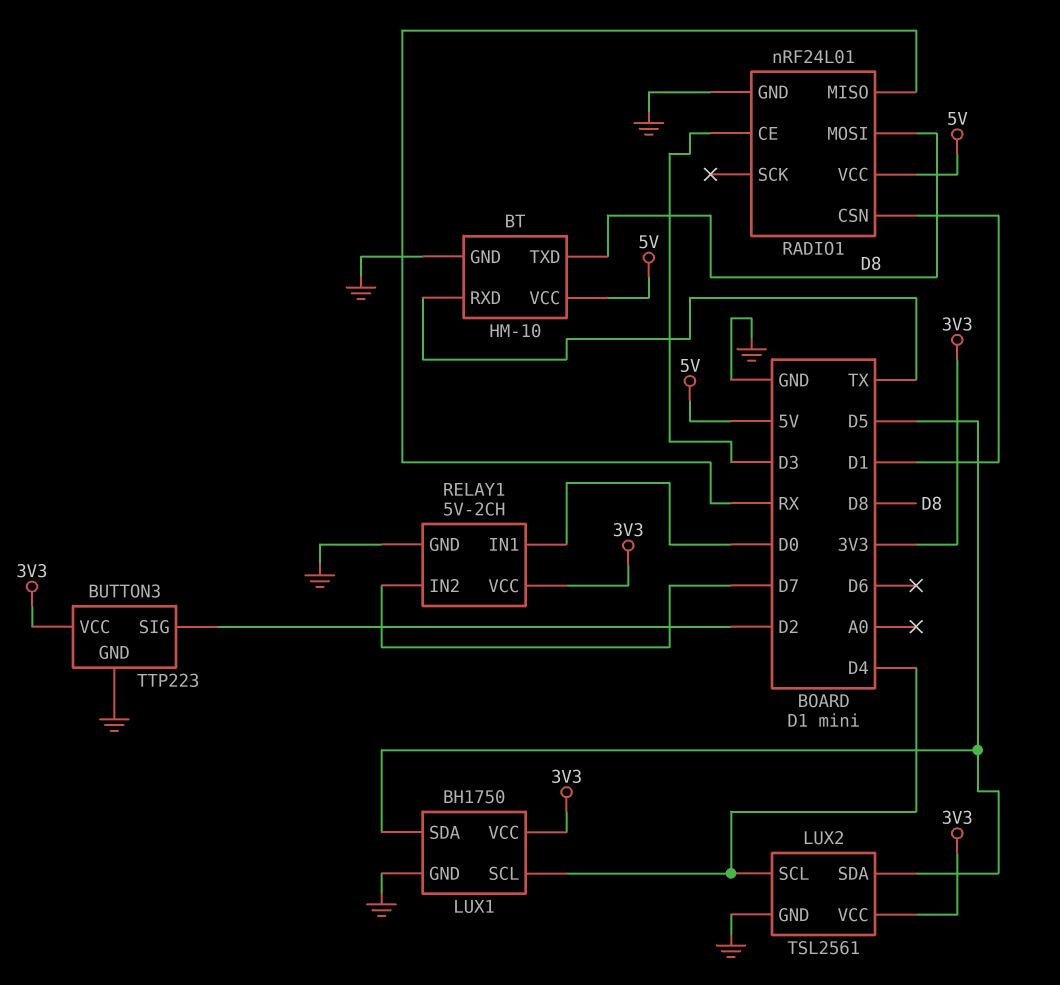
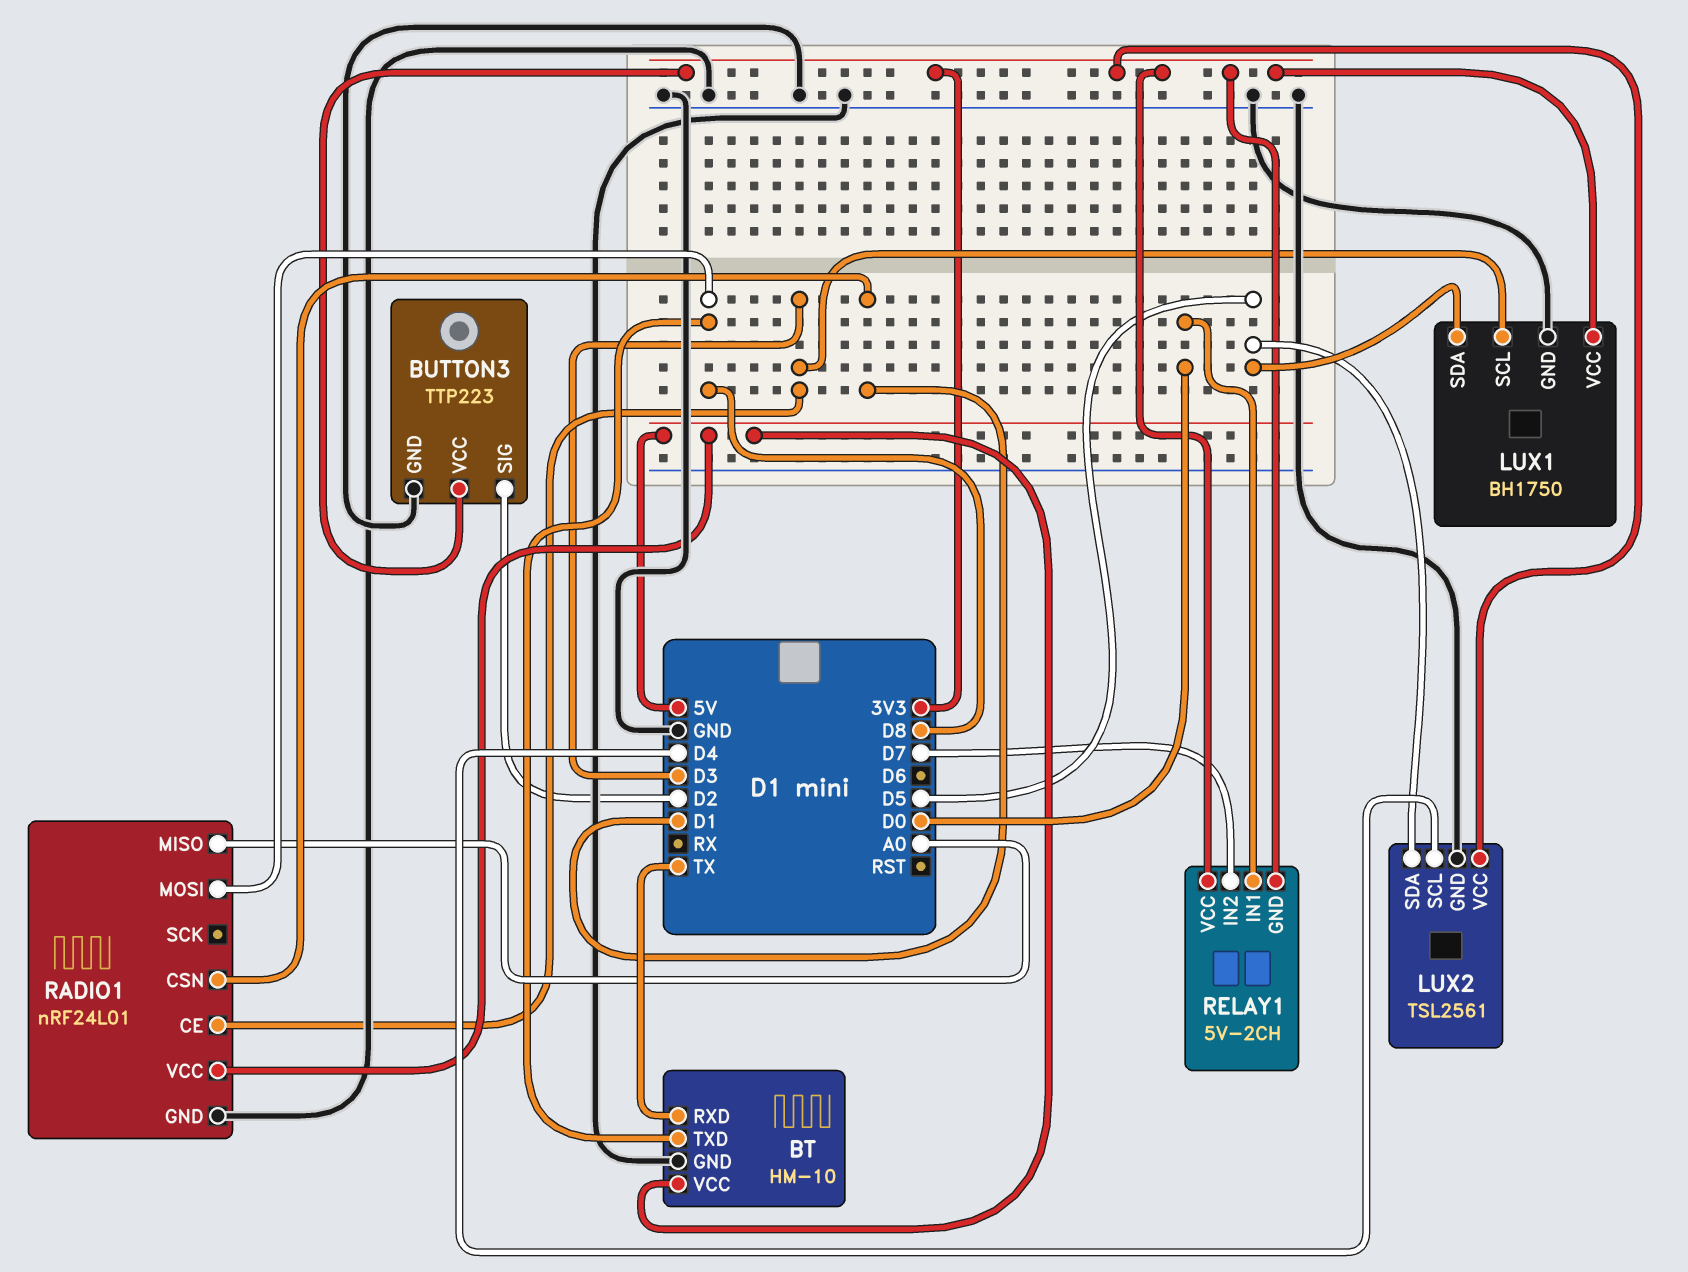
LUX1 pin SCL: D4 -> D3
RADIO1 pin MISO: RX -> A0
RELAY1 pin GND: GND -> 3V3

